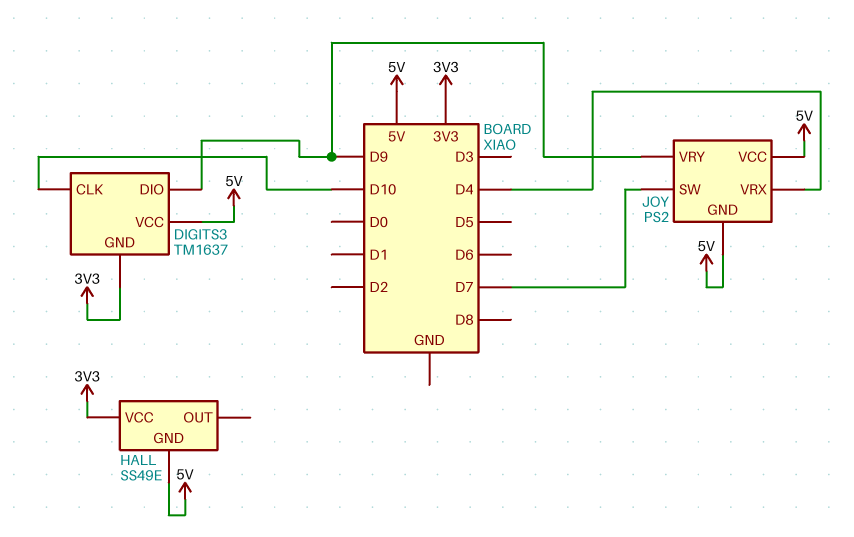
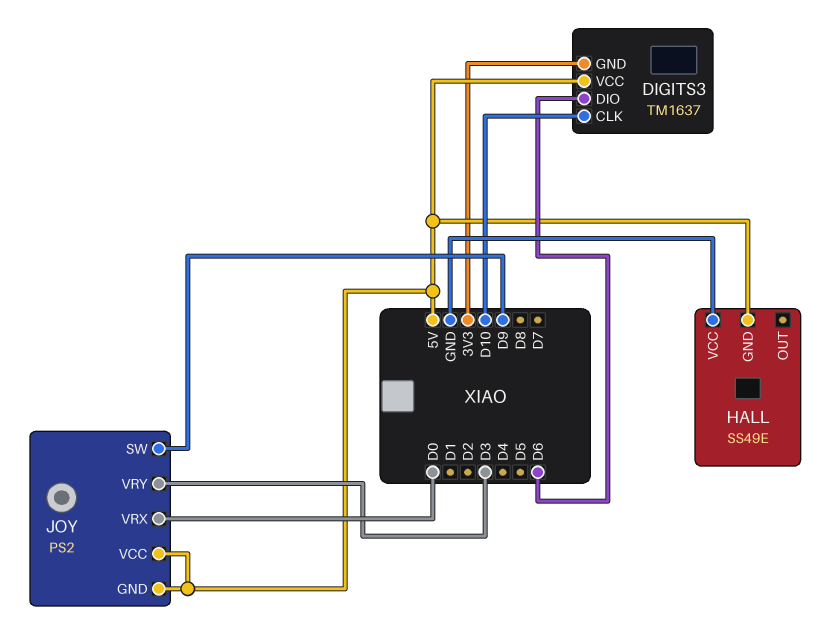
DIGITS3 pin DIO: D9 -> D6
HALL pin VCC: 3V3 -> GND
JOY pin SW: D7 -> D9
JOY pin VRX: D4 -> D0
JOY pin VRY: D9 -> D3

